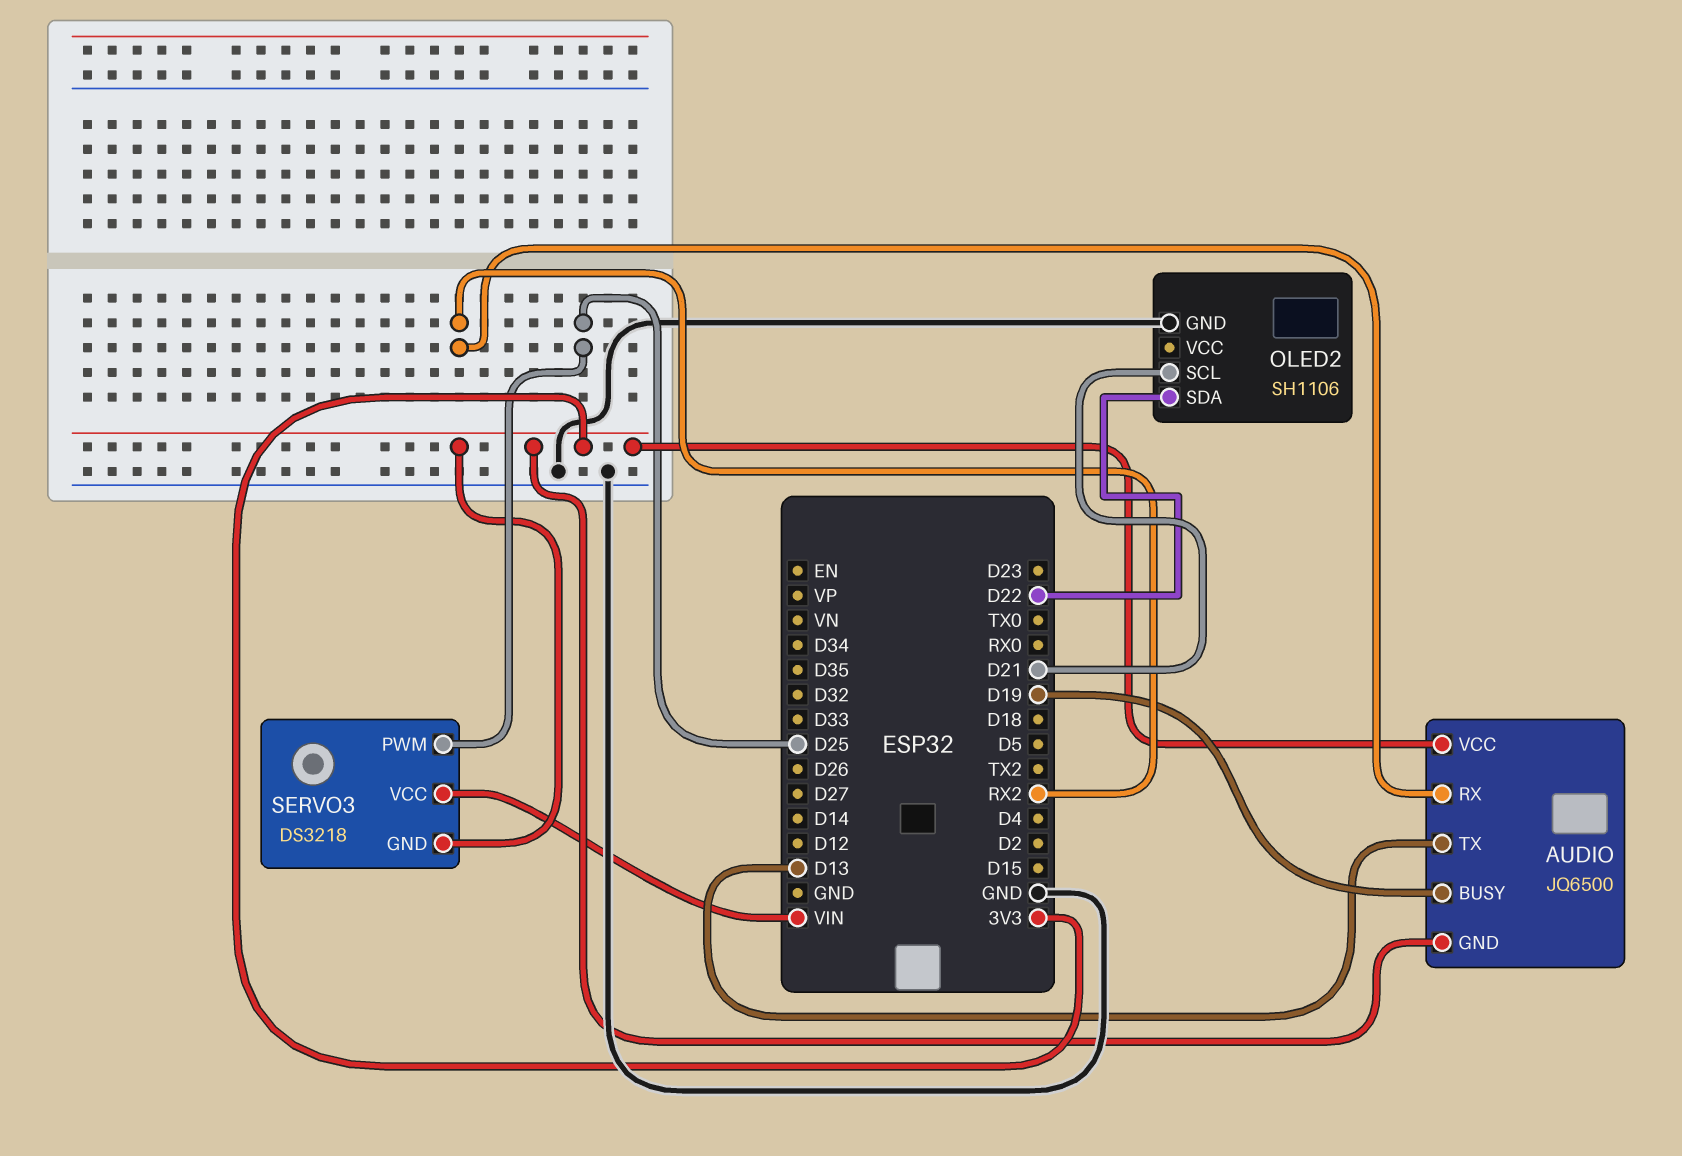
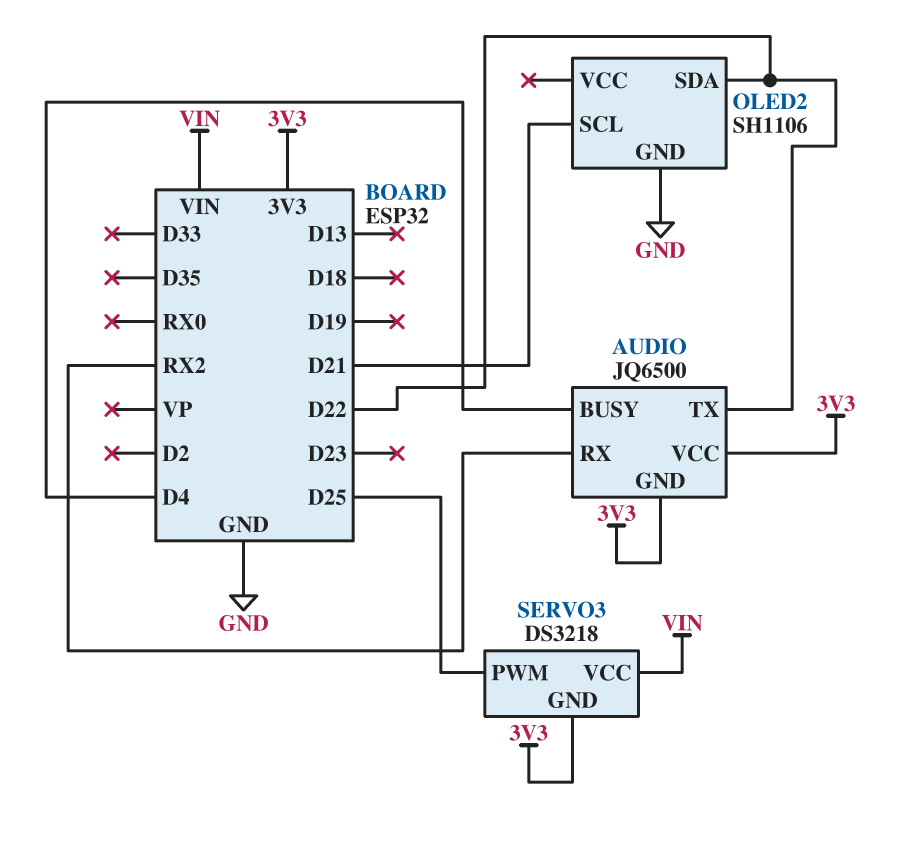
AUDIO pin BUSY: D19 -> D4
AUDIO pin TX: D13 -> D22

